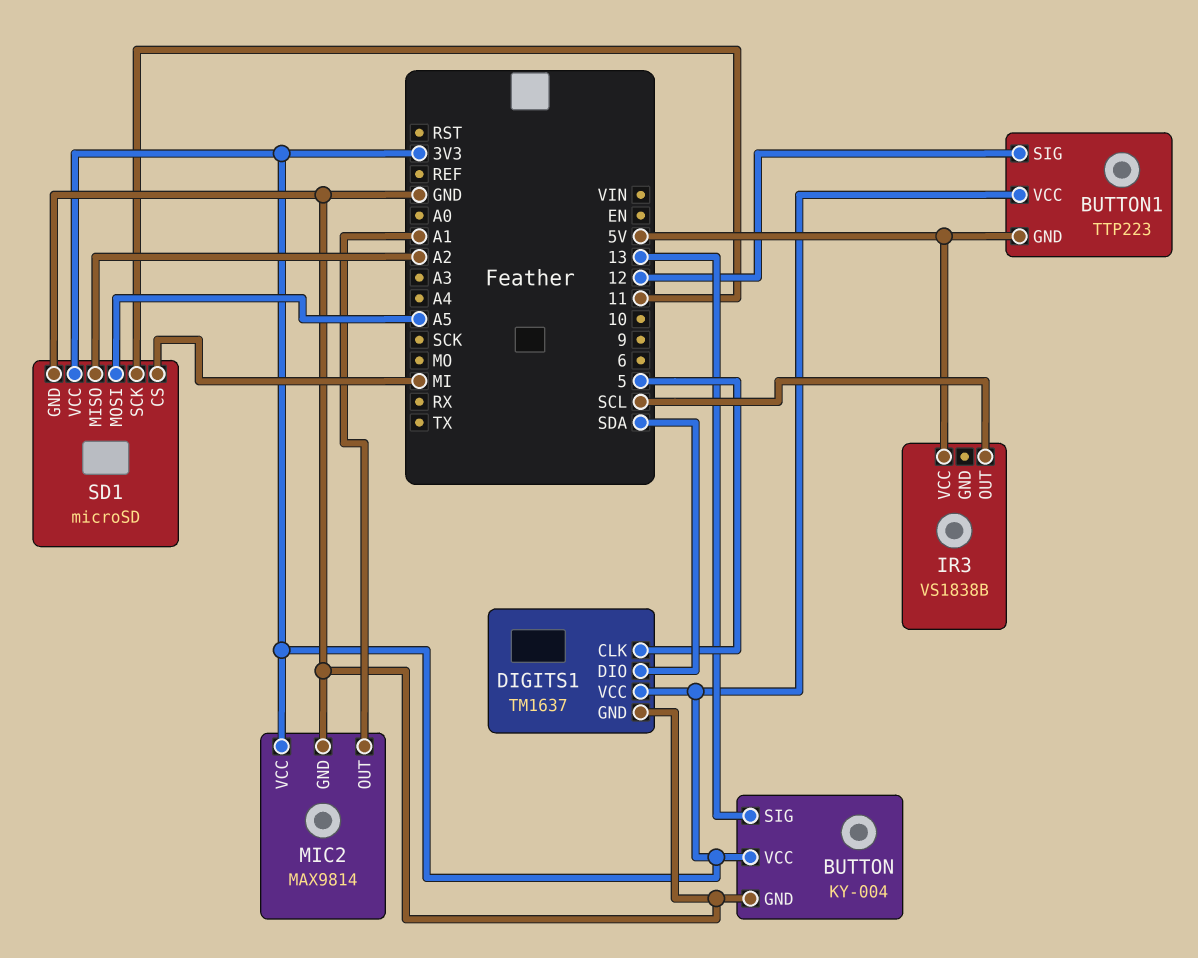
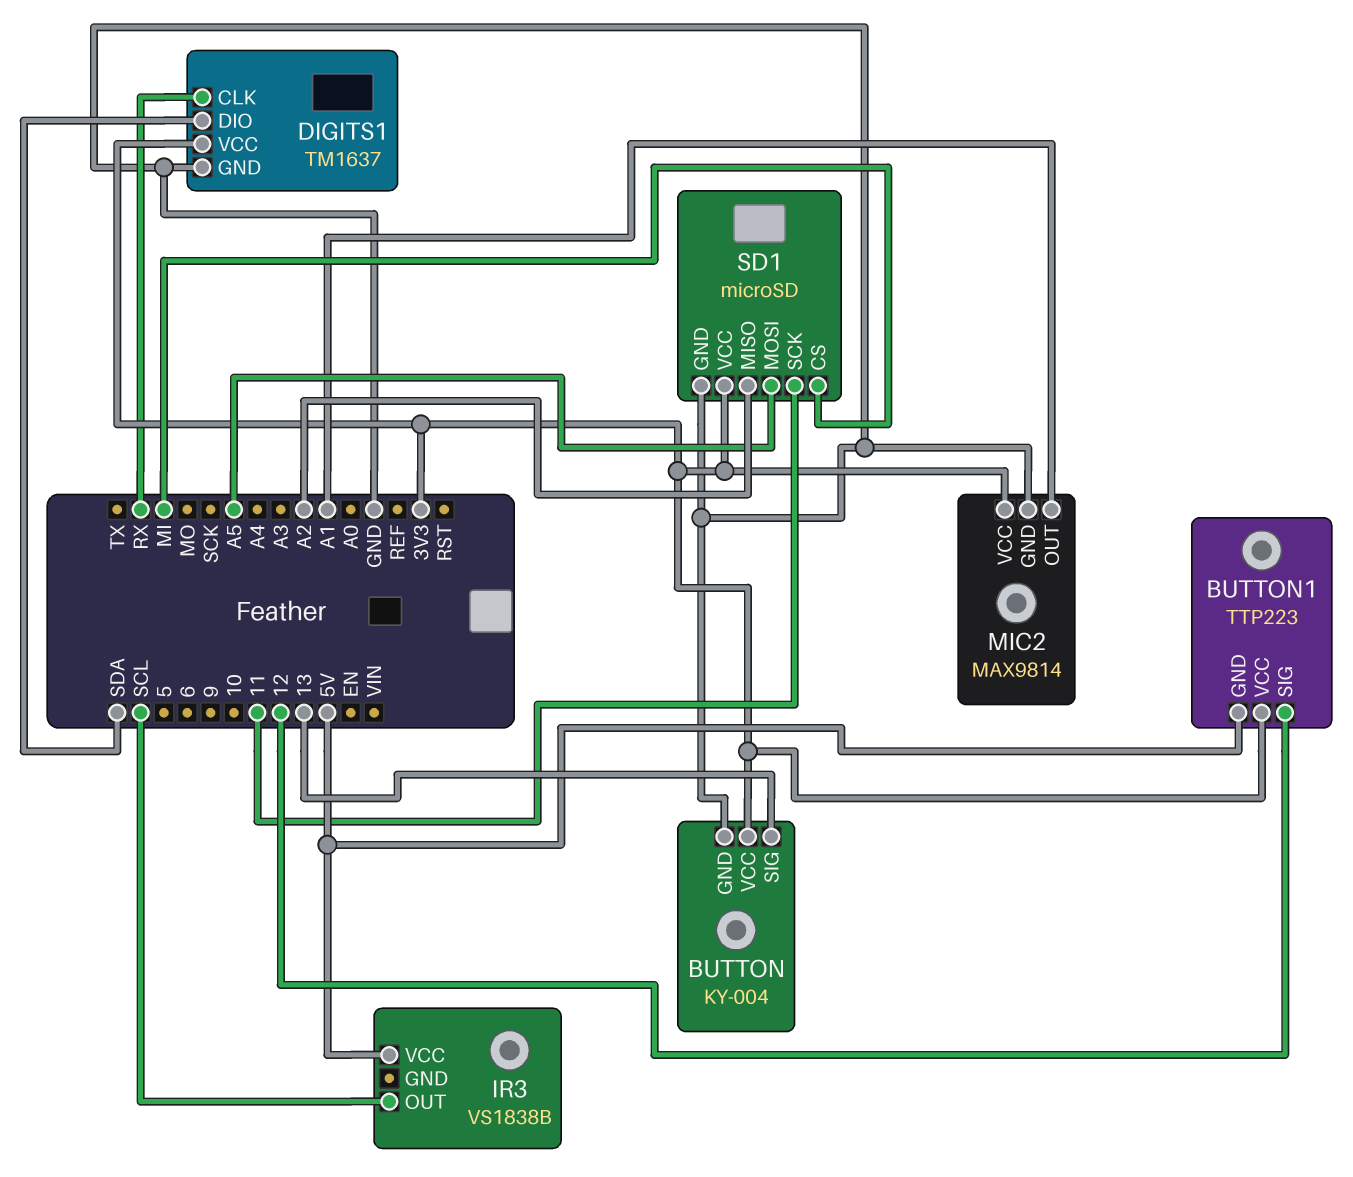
DIGITS1 pin CLK: 5 -> RX

